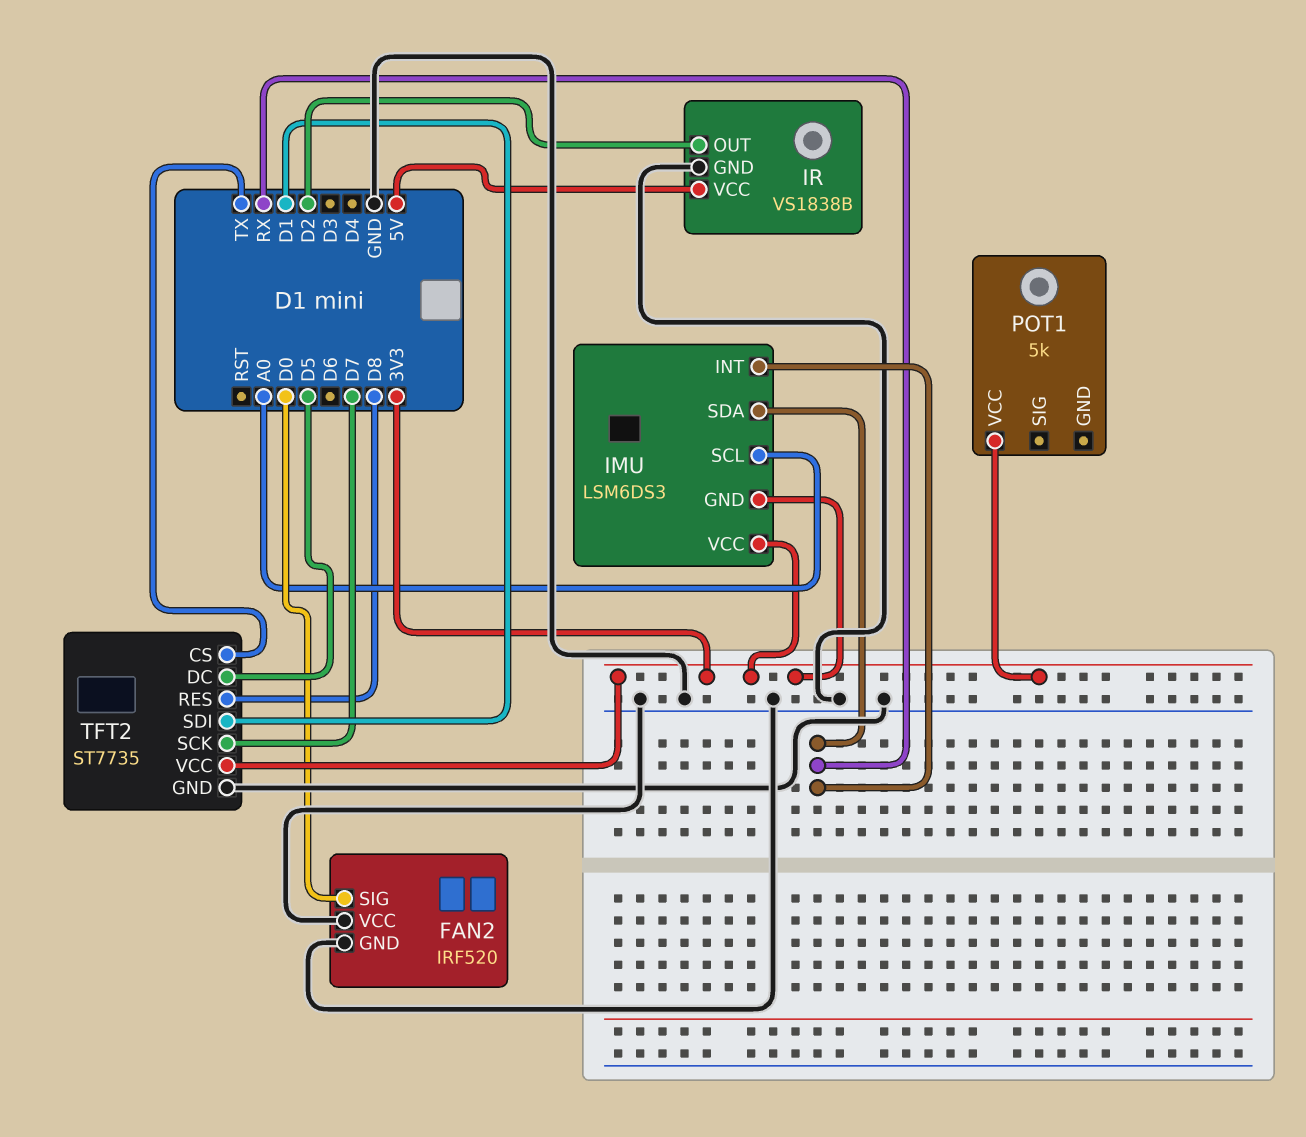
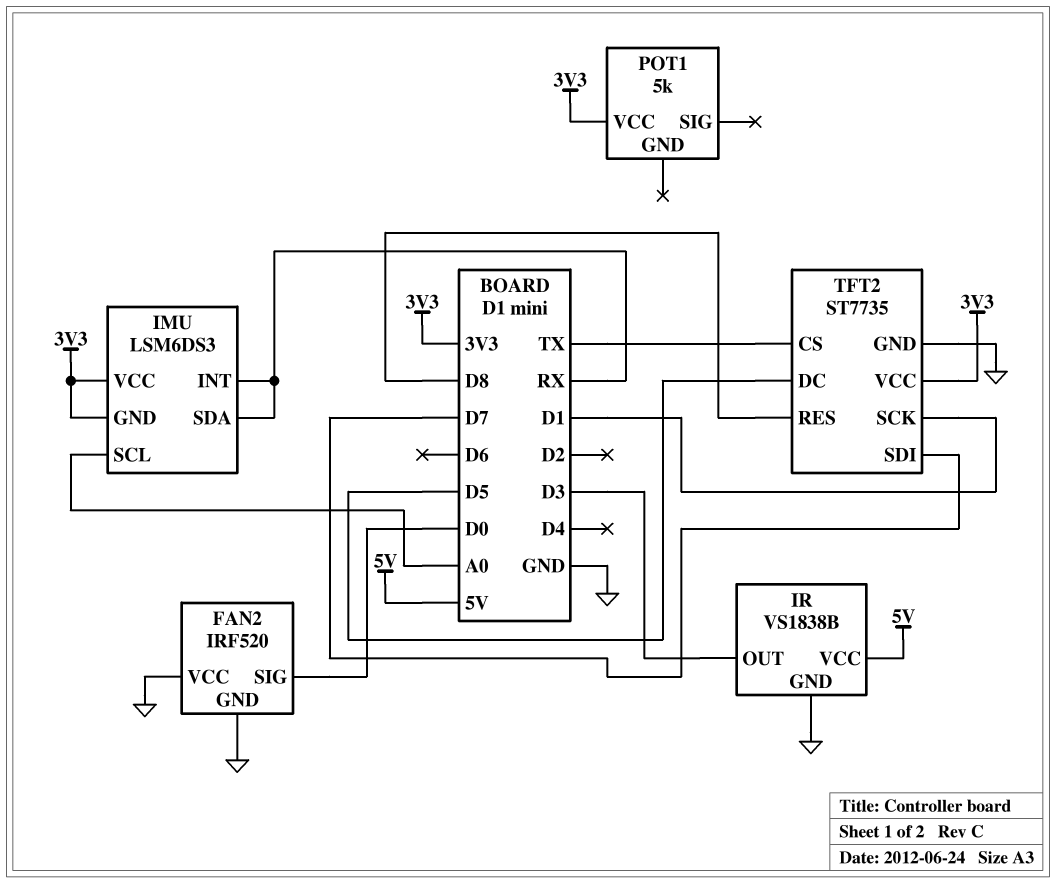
IR pin OUT: D2 -> D3
TFT2 pin SCK: D7 -> D1
TFT2 pin SDI: D1 -> D7

